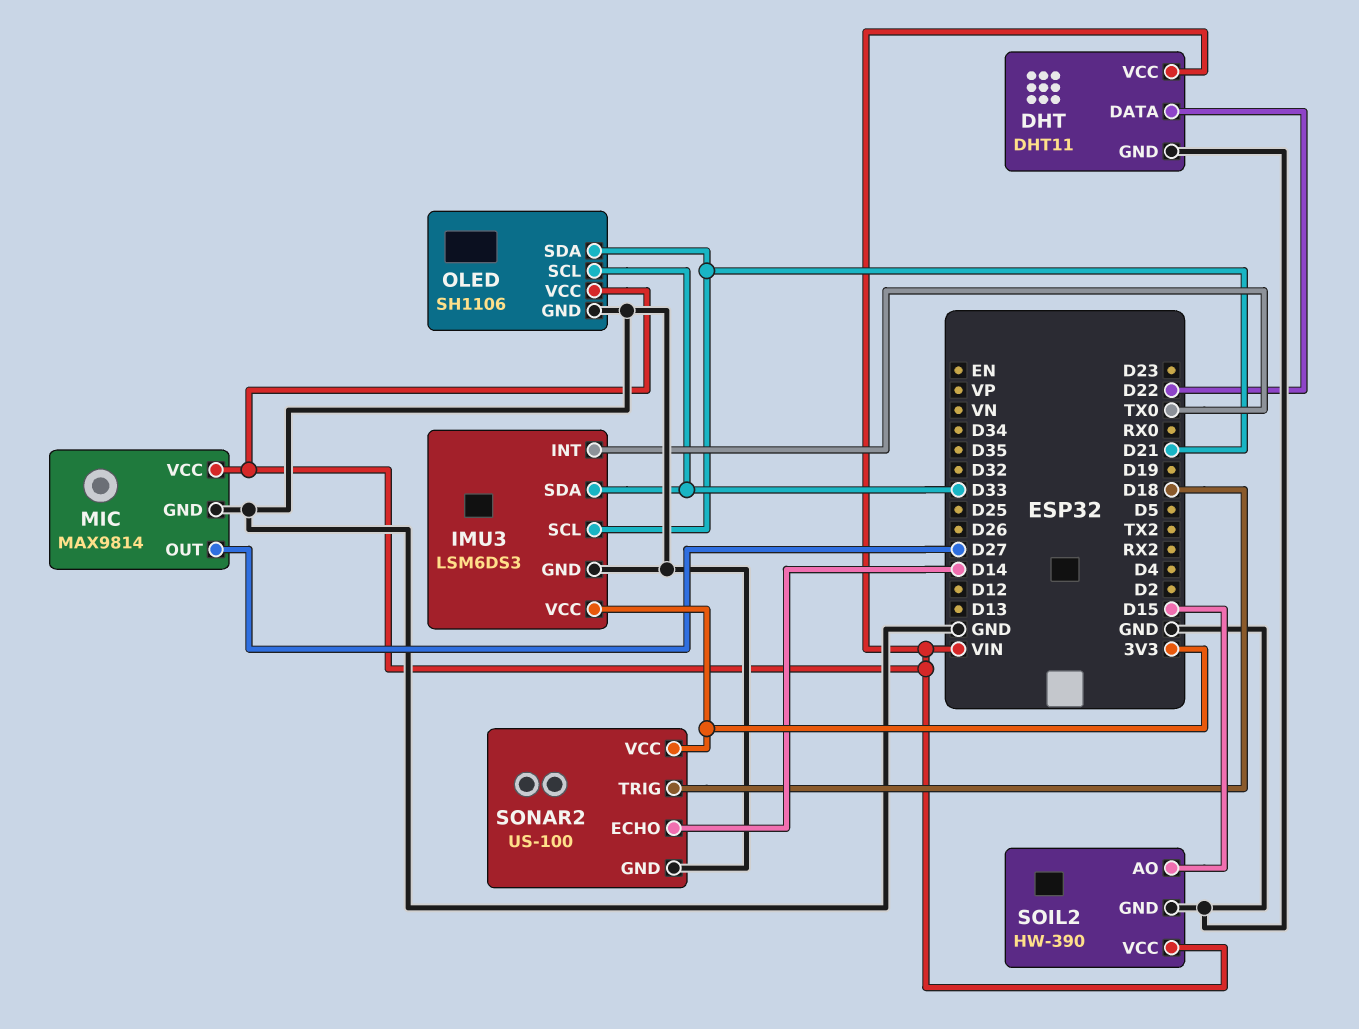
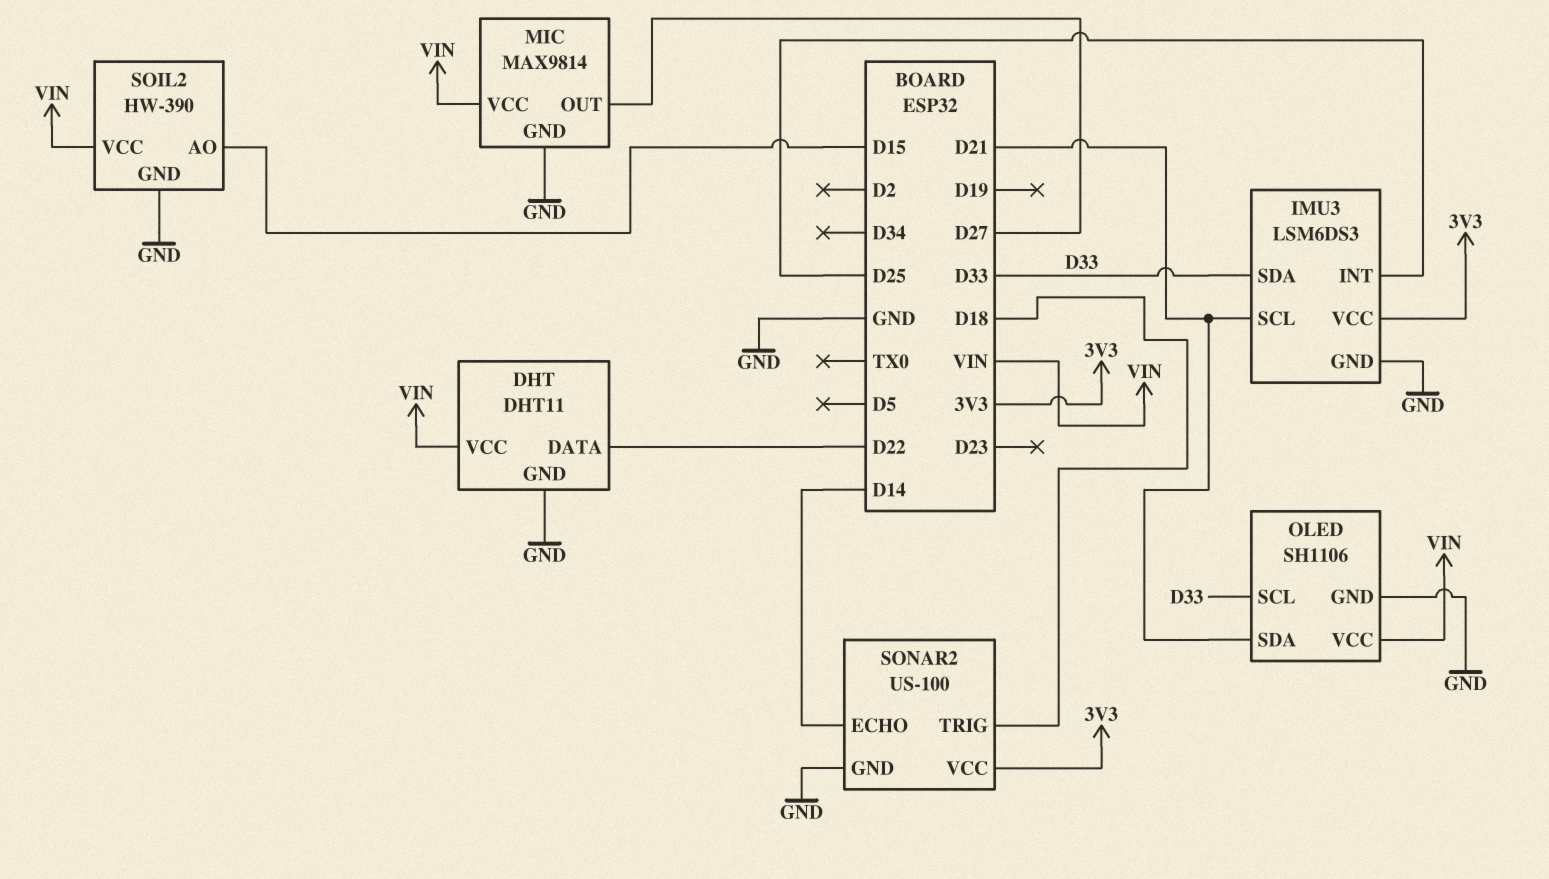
IMU3 pin INT: TX0 -> D25

